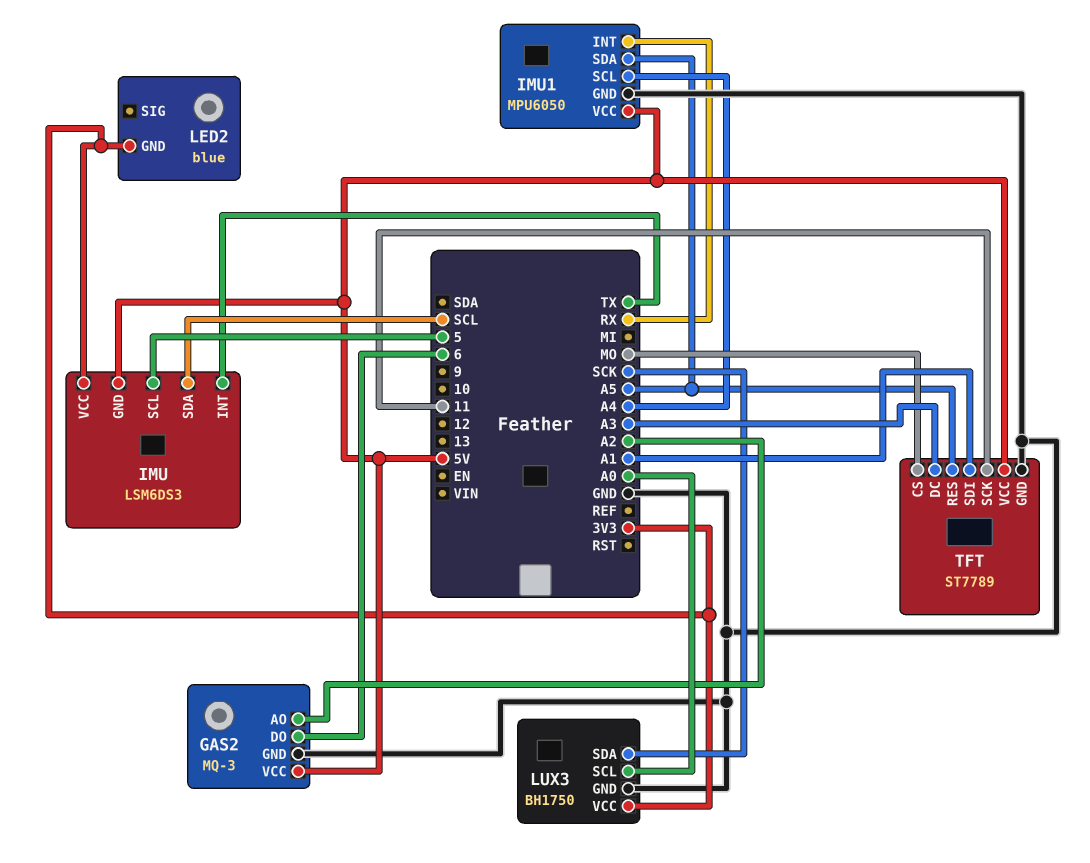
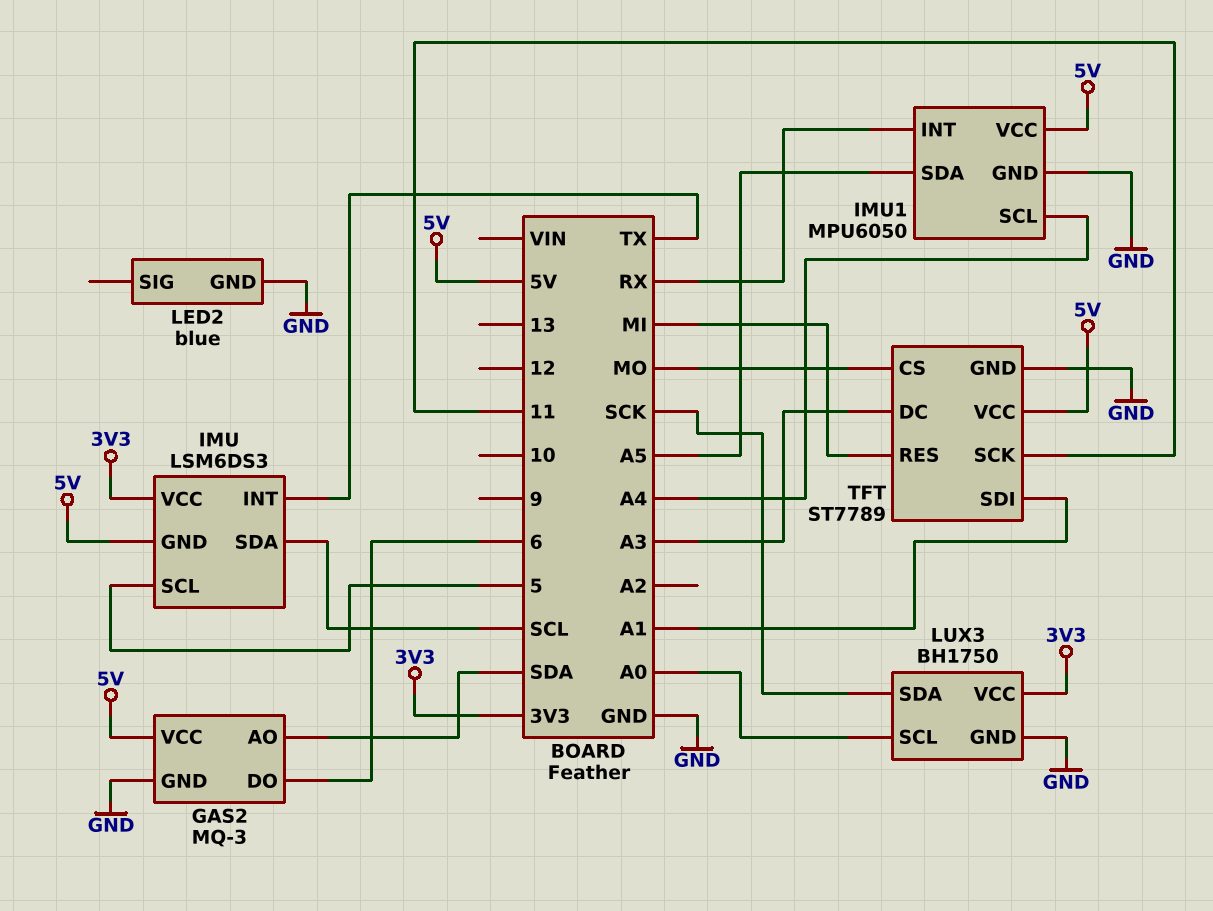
GAS2 pin AO: A2 -> SDA
LED2 pin GND: 3V3 -> GND
TFT pin RES: A5 -> MI

